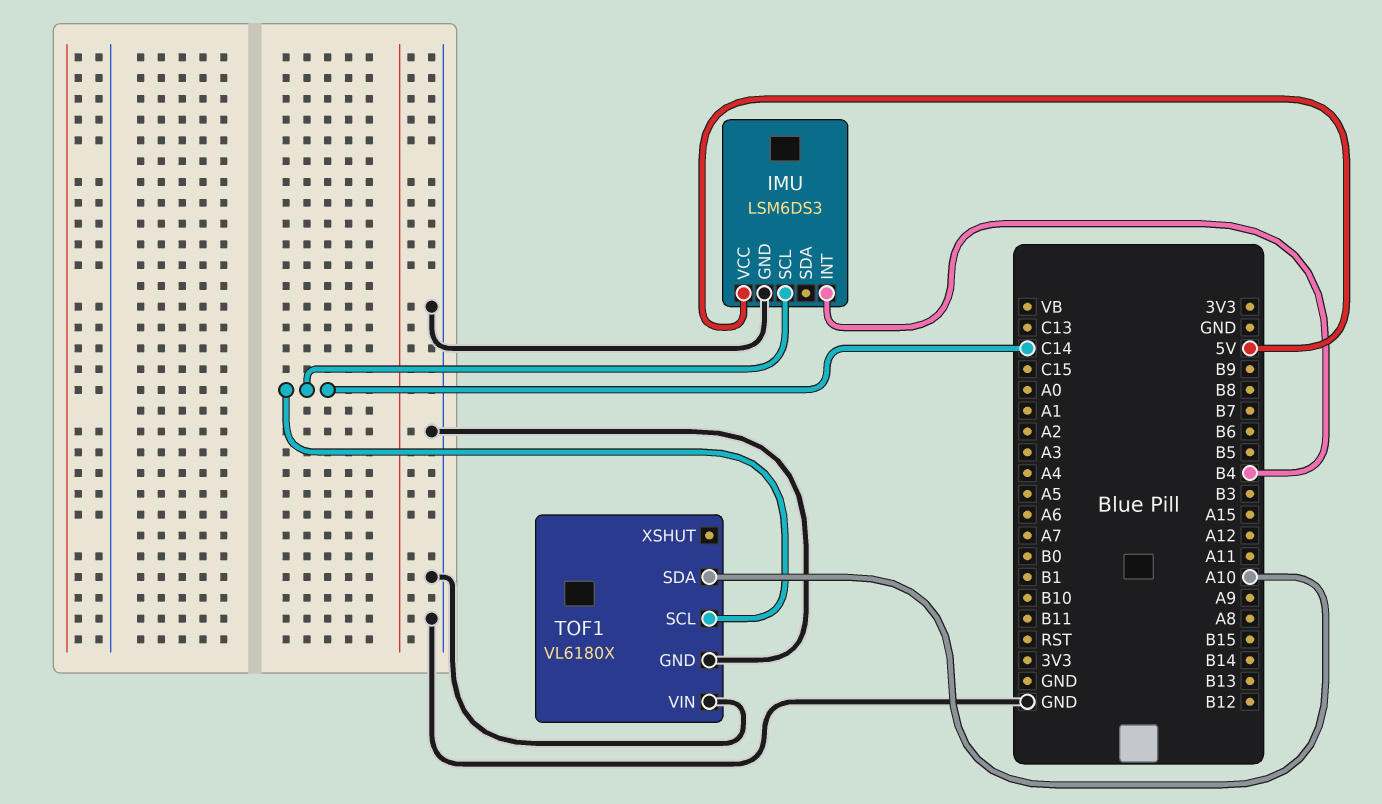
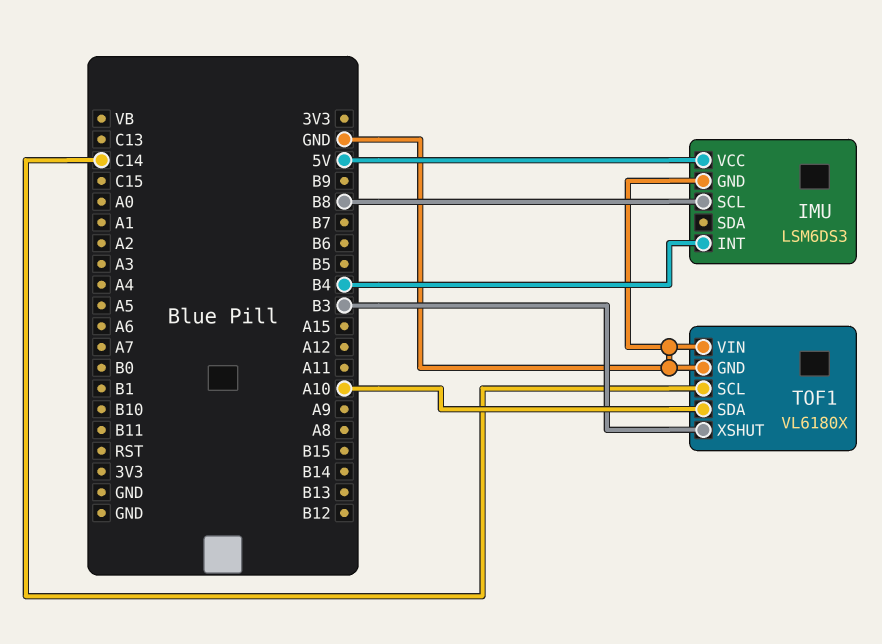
IMU pin SCL: C14 -> B8
TOF1 pin XSHUT: none -> B3

